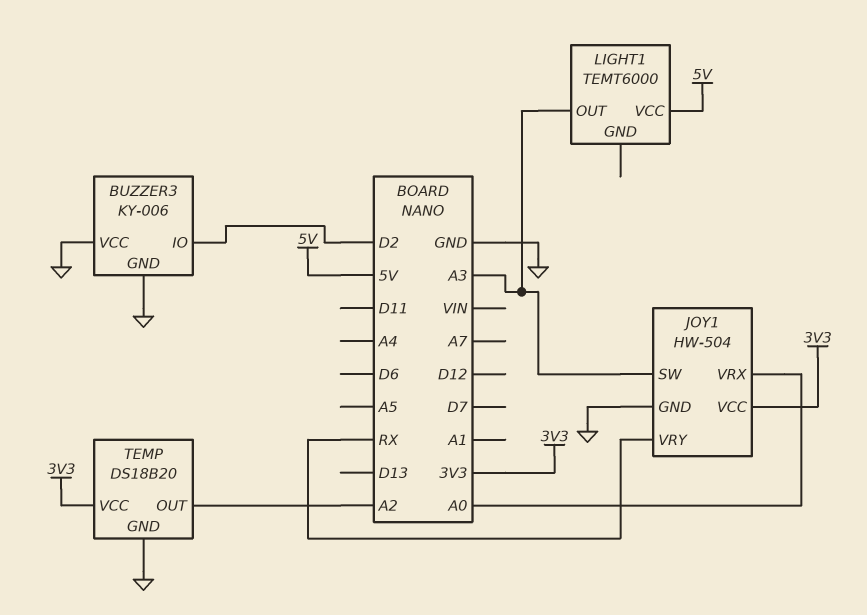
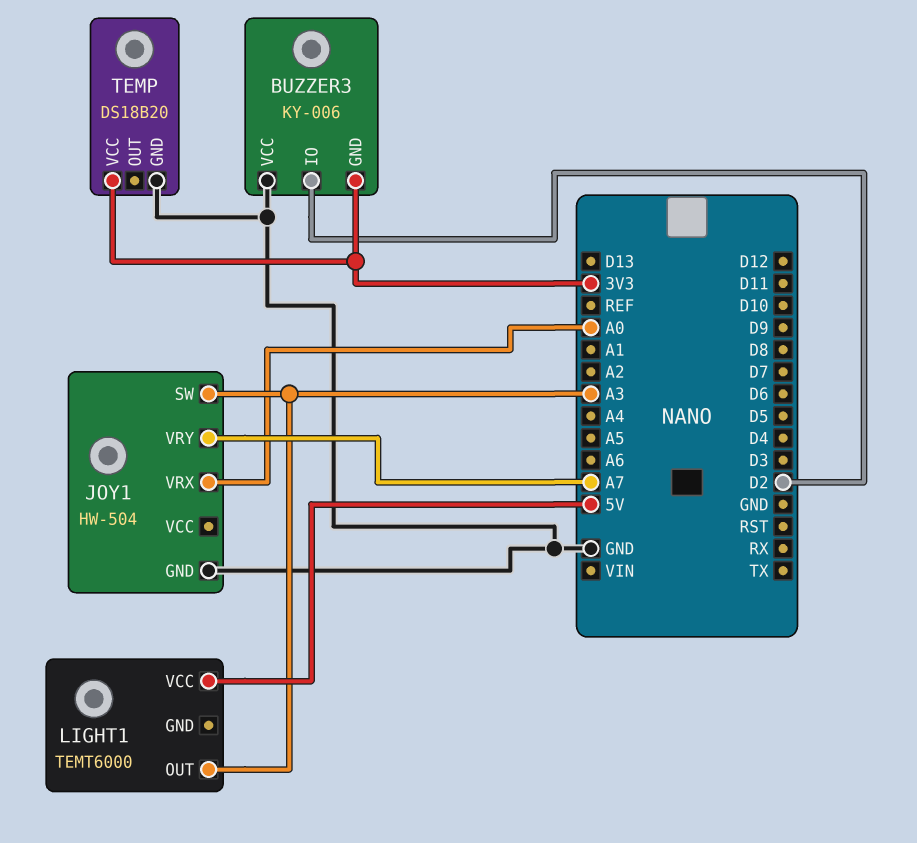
BUZZER3 pin GND: GND -> 3V3
JOY1 pin VCC: 3V3 -> none
JOY1 pin VRY: RX -> A7
TEMP pin OUT: A2 -> none

